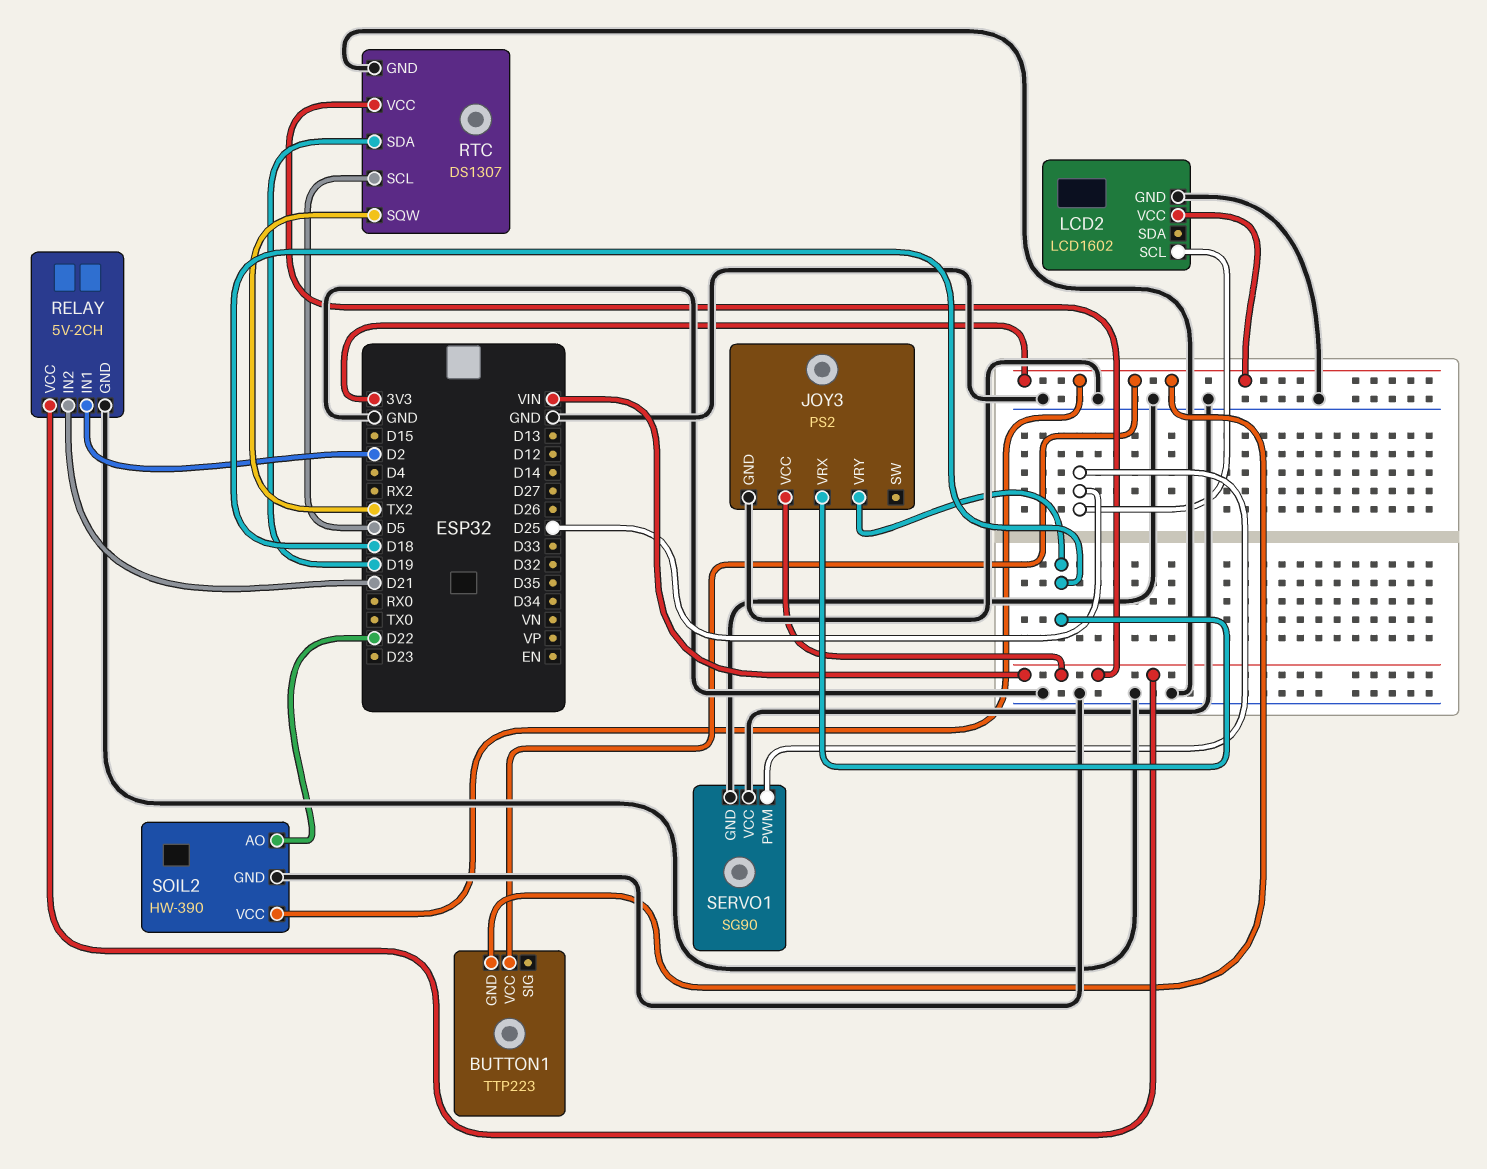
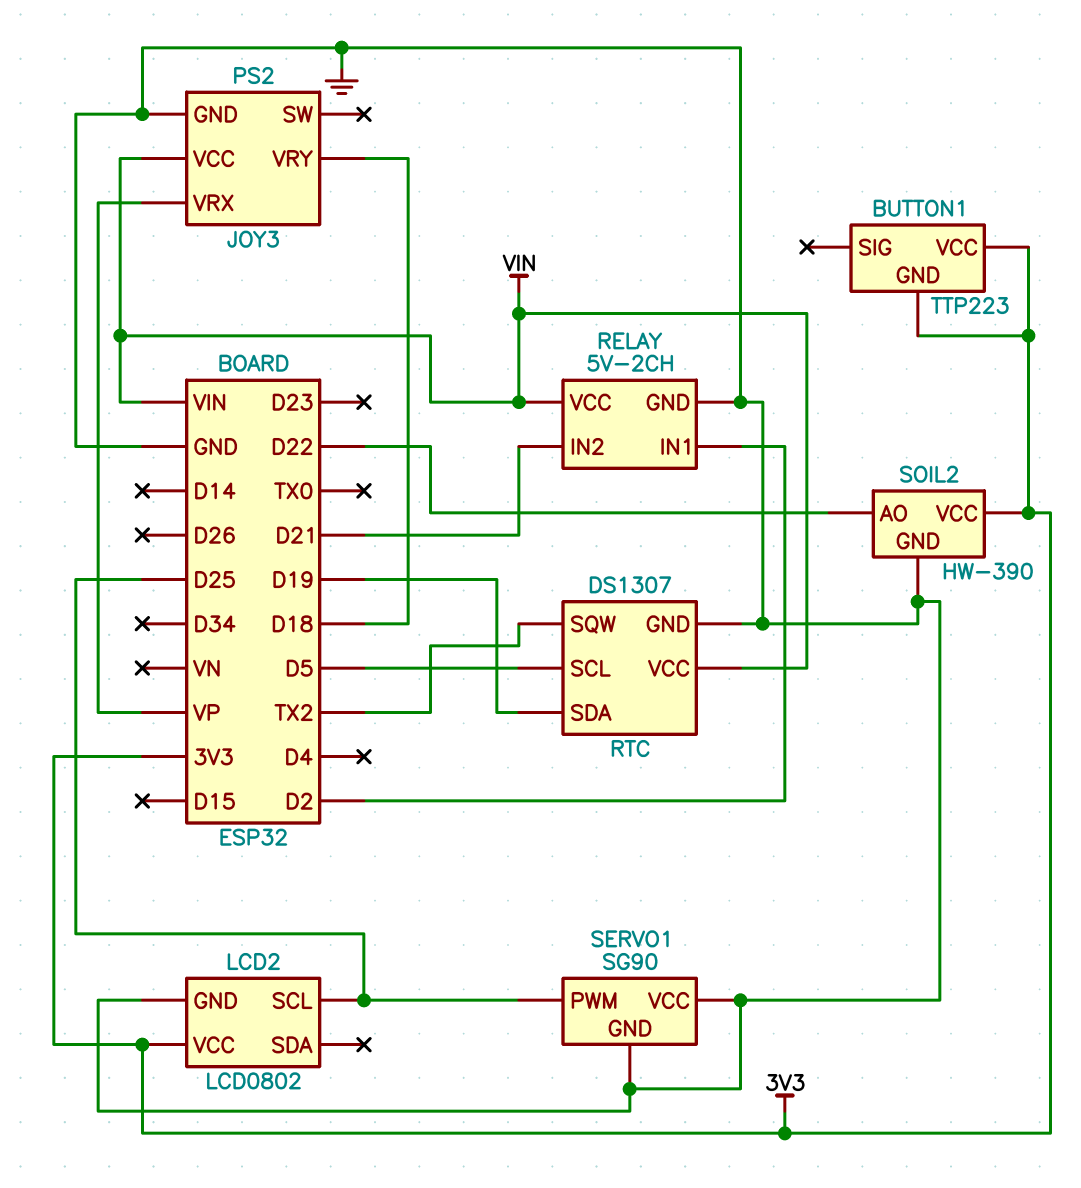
JOY3 pin VRX: D18 -> VP
LCD2: LCD1602 -> LCD0802

